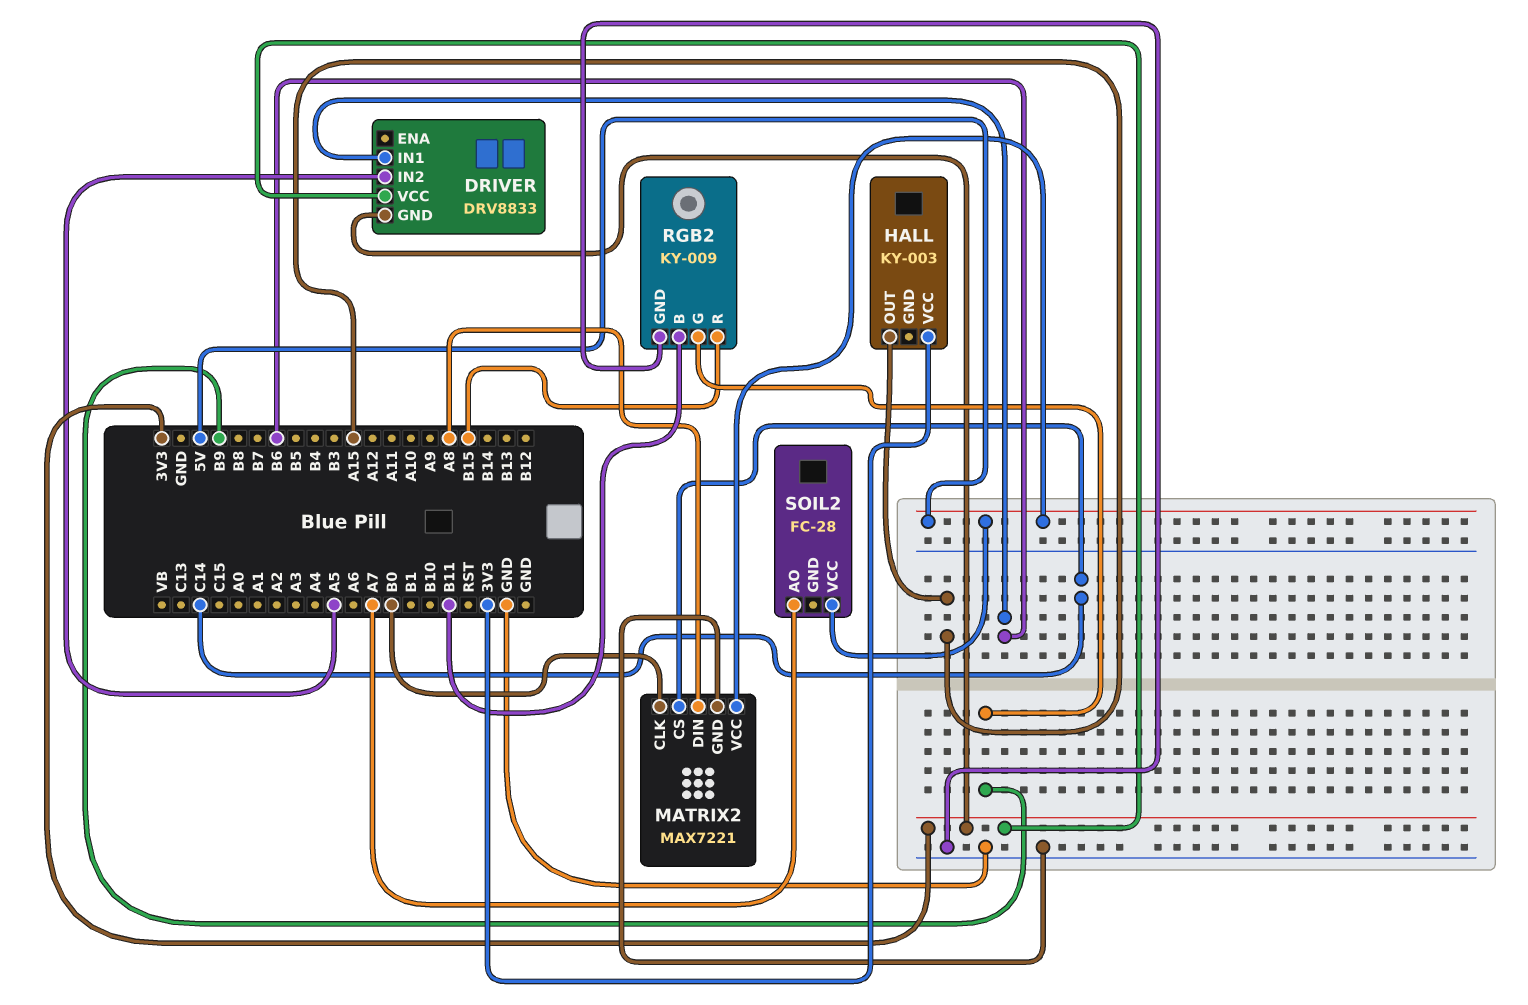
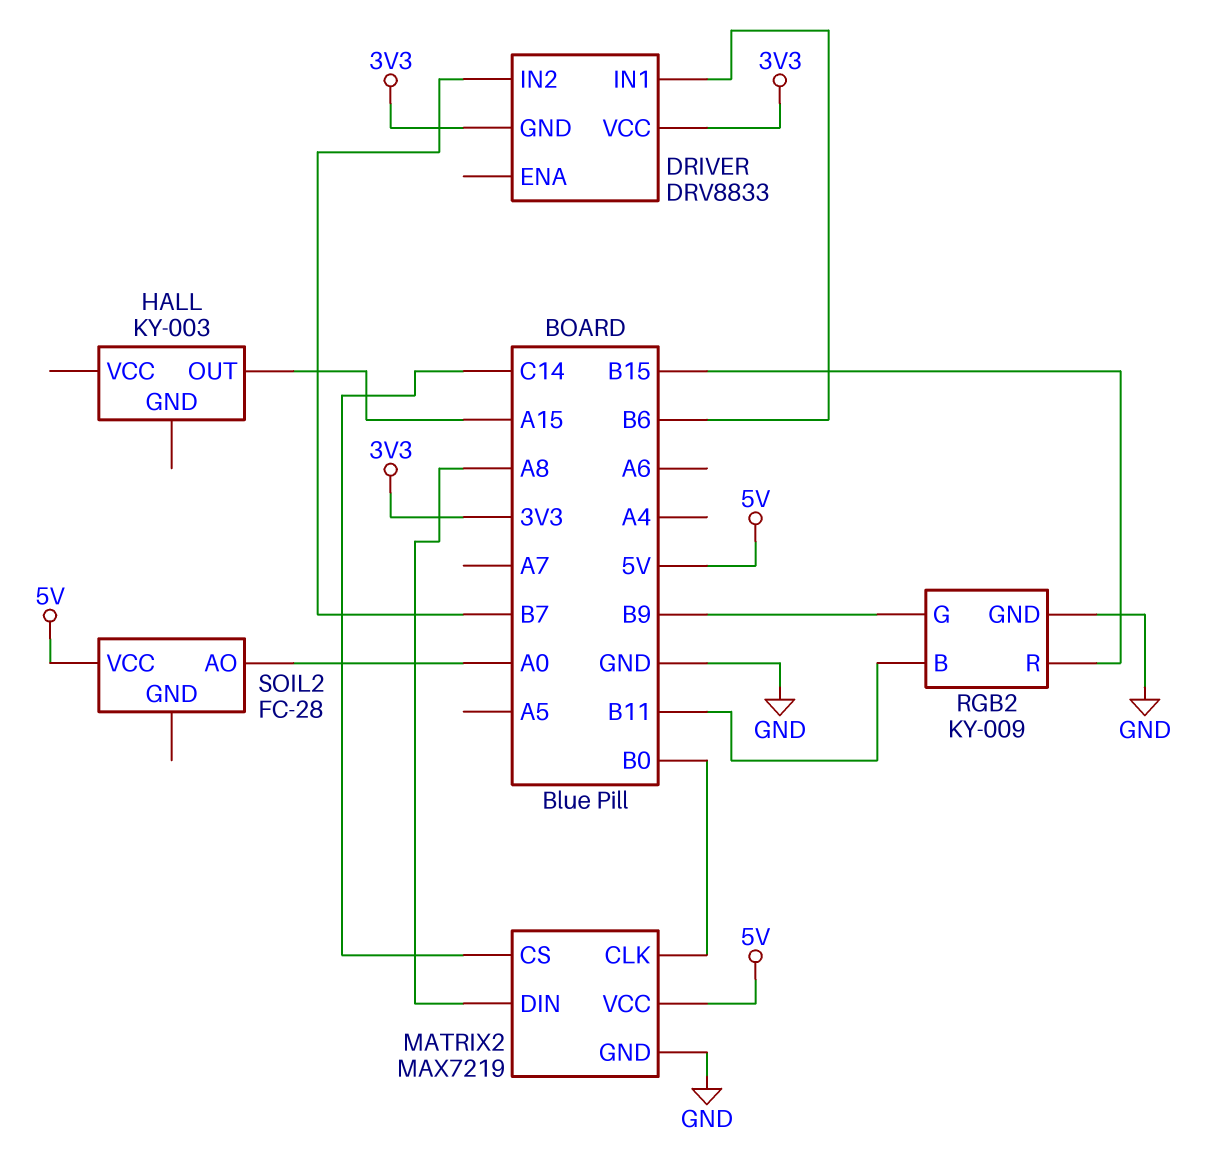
DRIVER pin IN2: A5 -> B7
HALL pin VCC: 3V3 -> none
MATRIX2: MAX7221 -> MAX7219
SOIL2 pin AO: A7 -> A0

